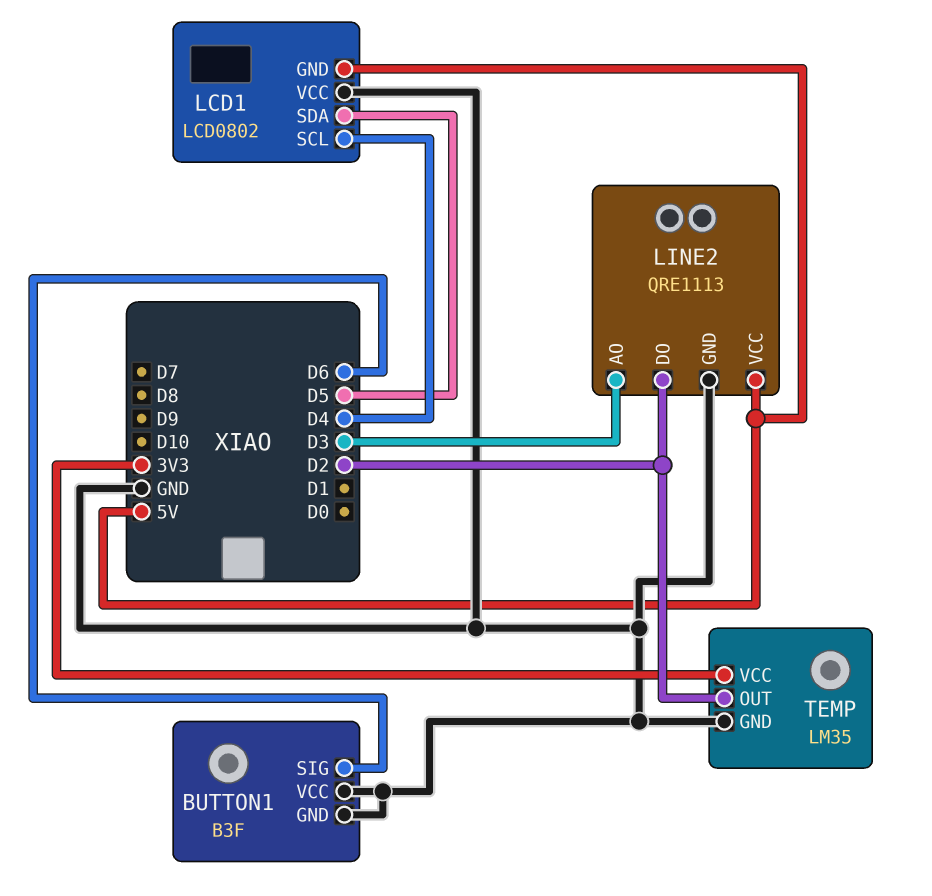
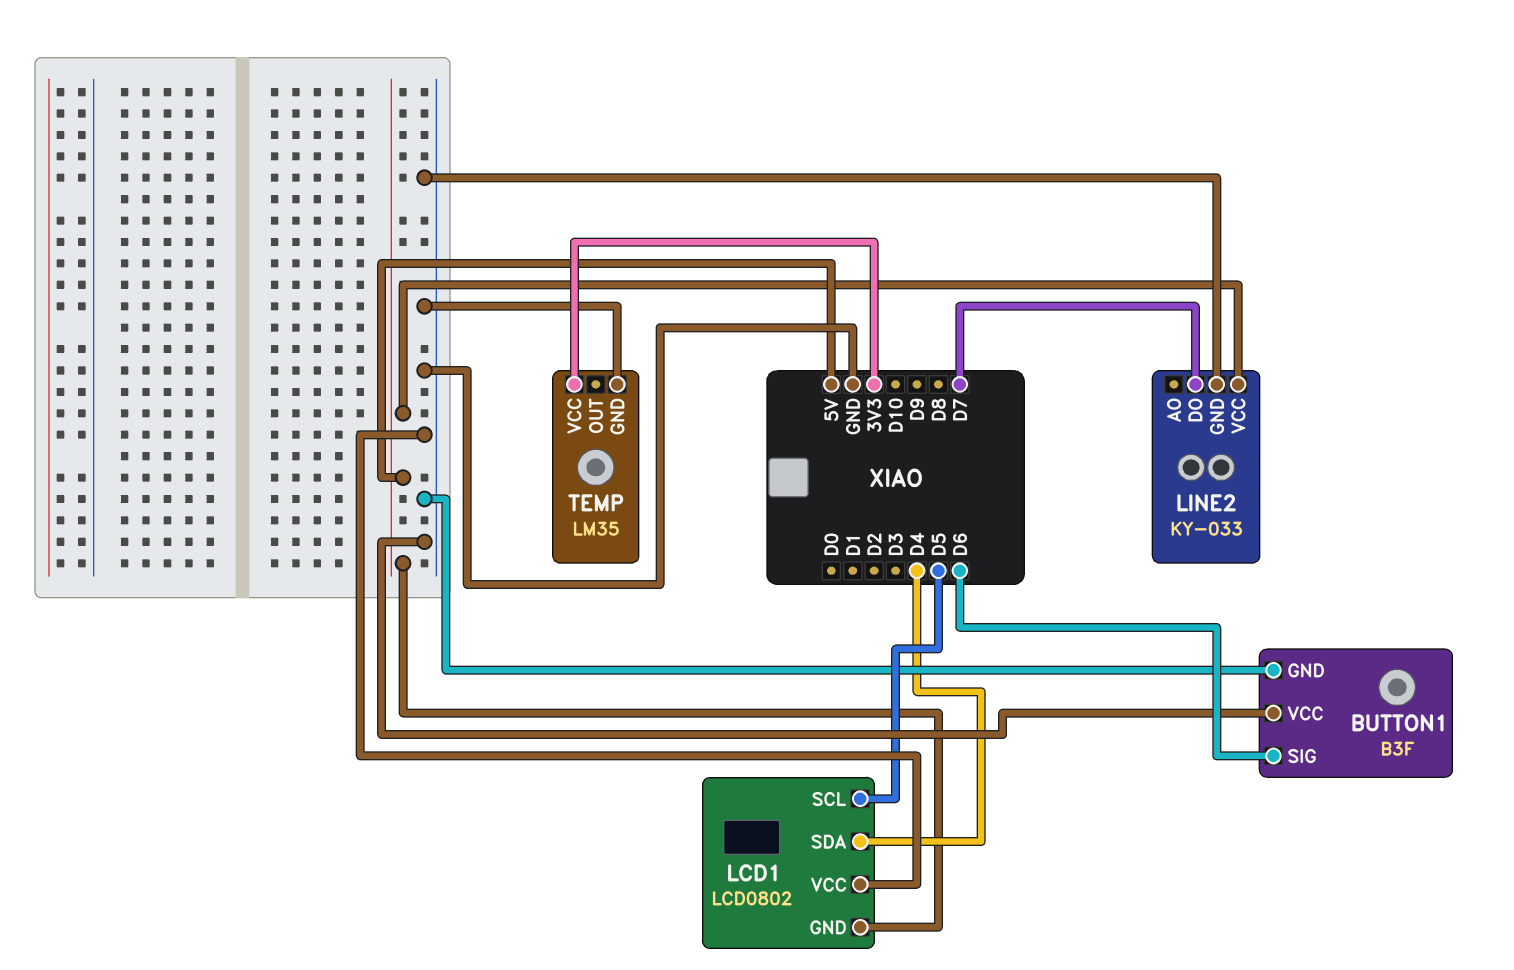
LCD1 pin SCL: D4 -> D5
LCD1 pin SDA: D5 -> D4
LINE2: QRE1113 -> KY-033
LINE2 pin AO: D3 -> none
LINE2 pin DO: D2 -> D7
TEMP pin OUT: D2 -> none

